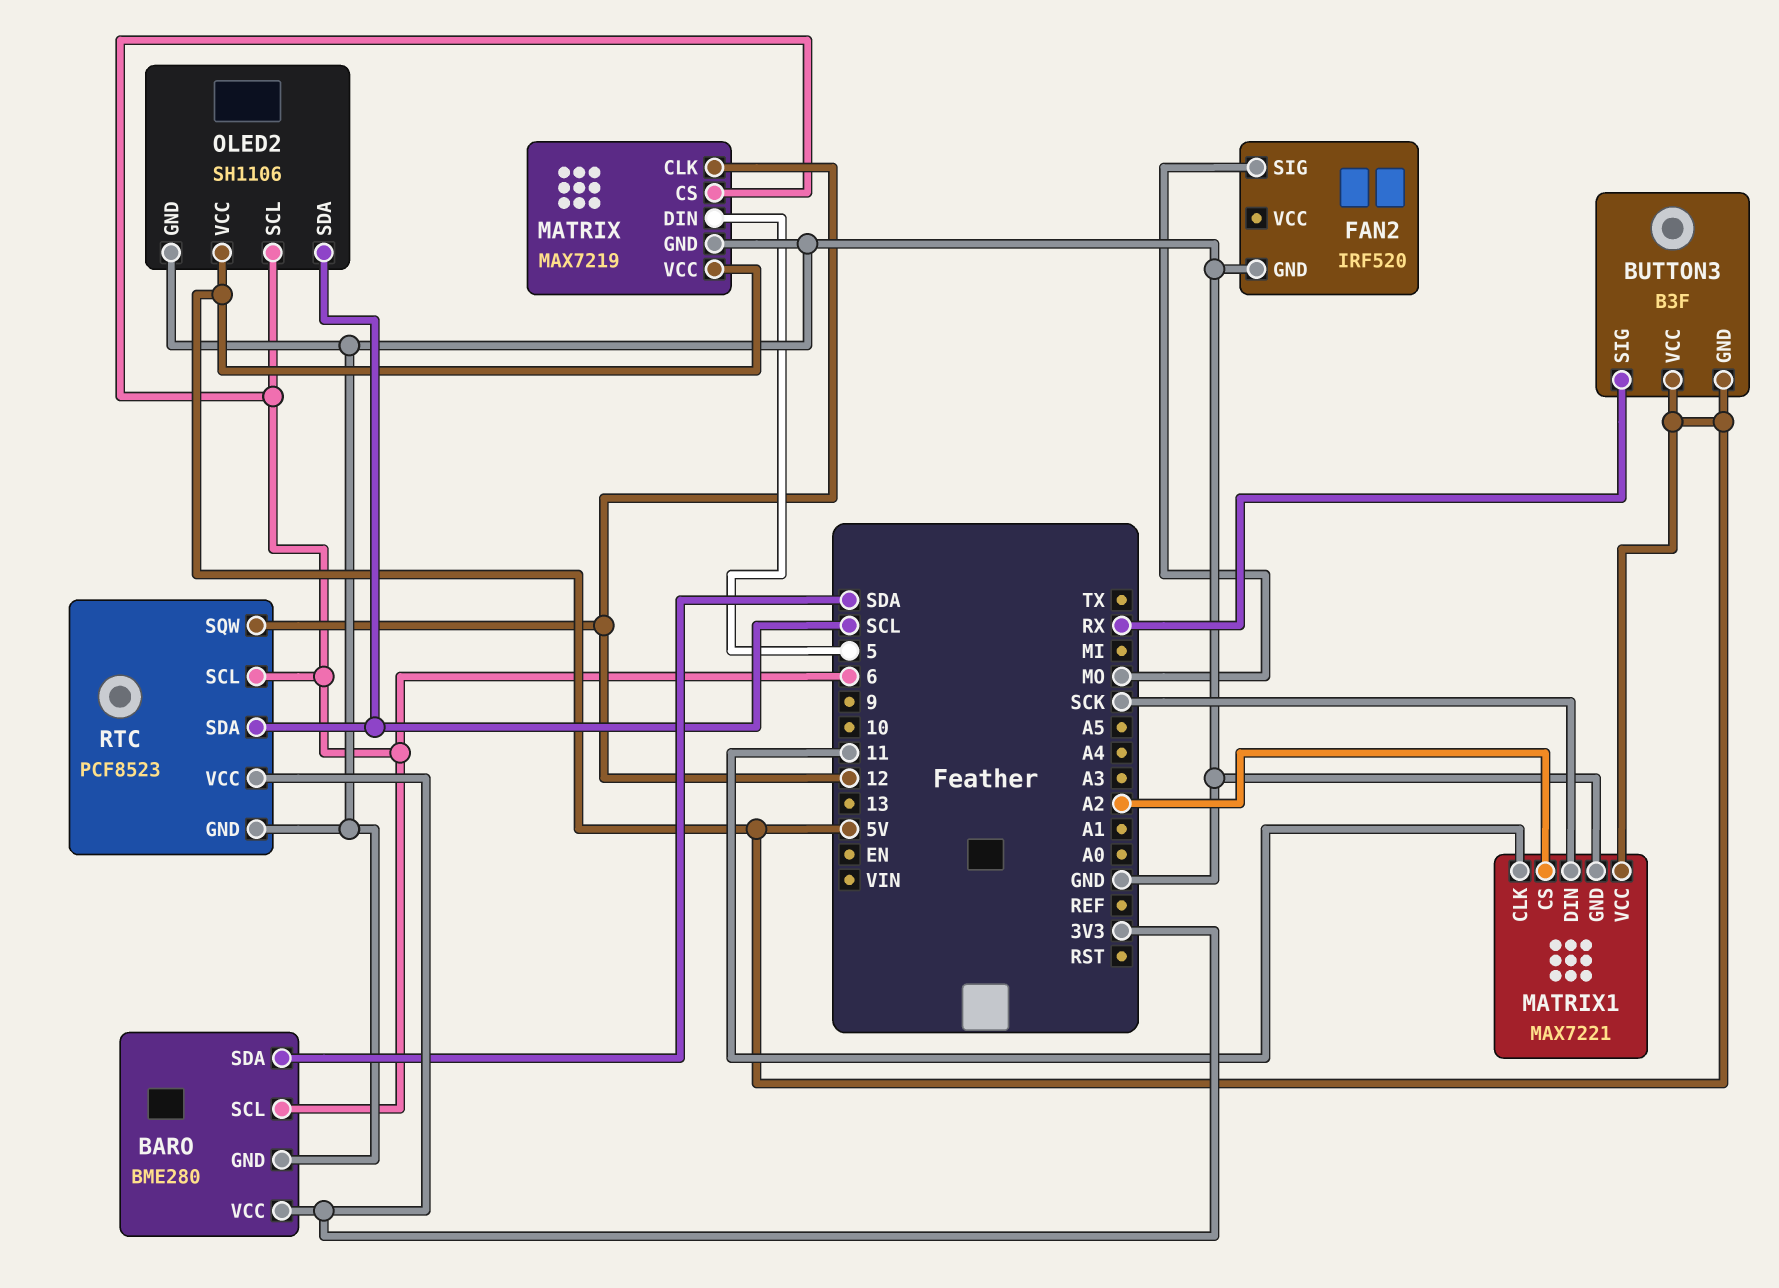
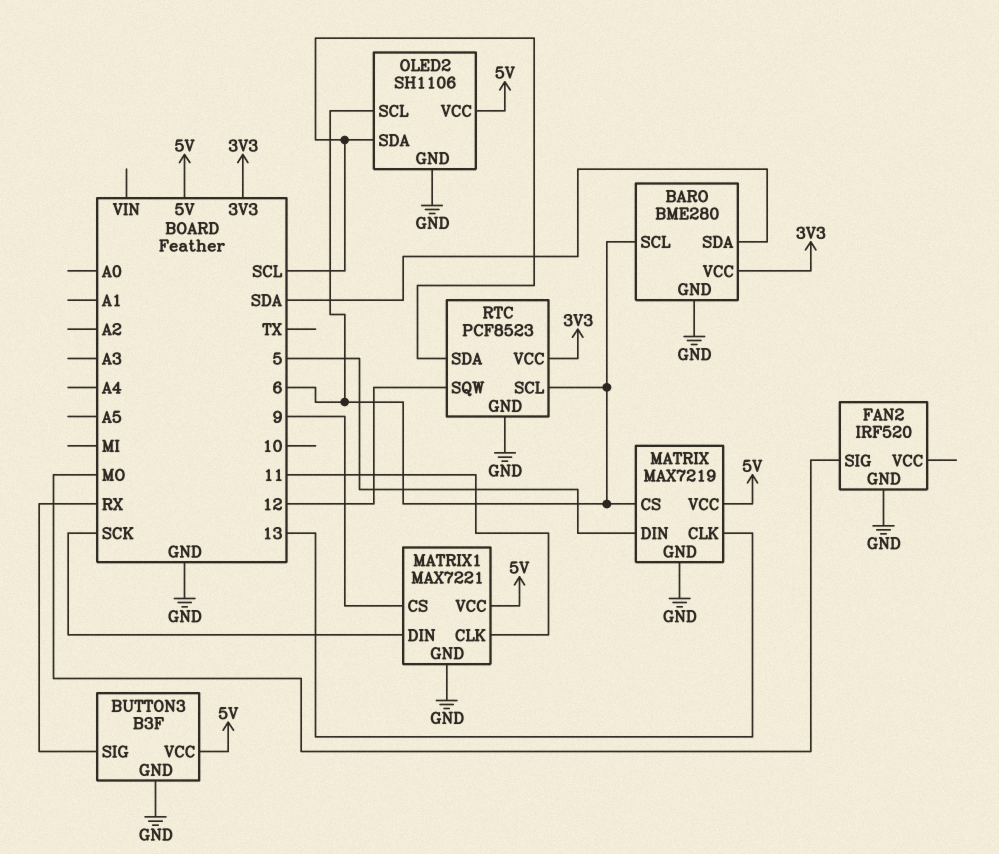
BUTTON3 pin GND: 5V -> GND
MATRIX pin CLK: 12 -> 13
MATRIX1 pin CS: A2 -> 9

